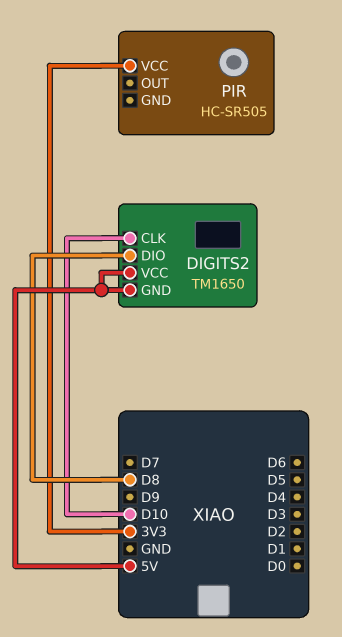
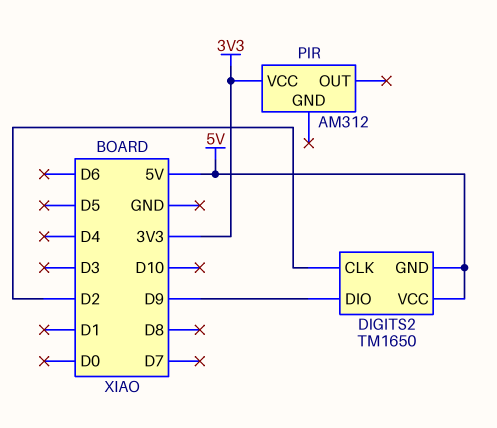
DIGITS2 pin CLK: D10 -> D2
DIGITS2 pin DIO: D8 -> D9
PIR: HC-SR505 -> AM312

